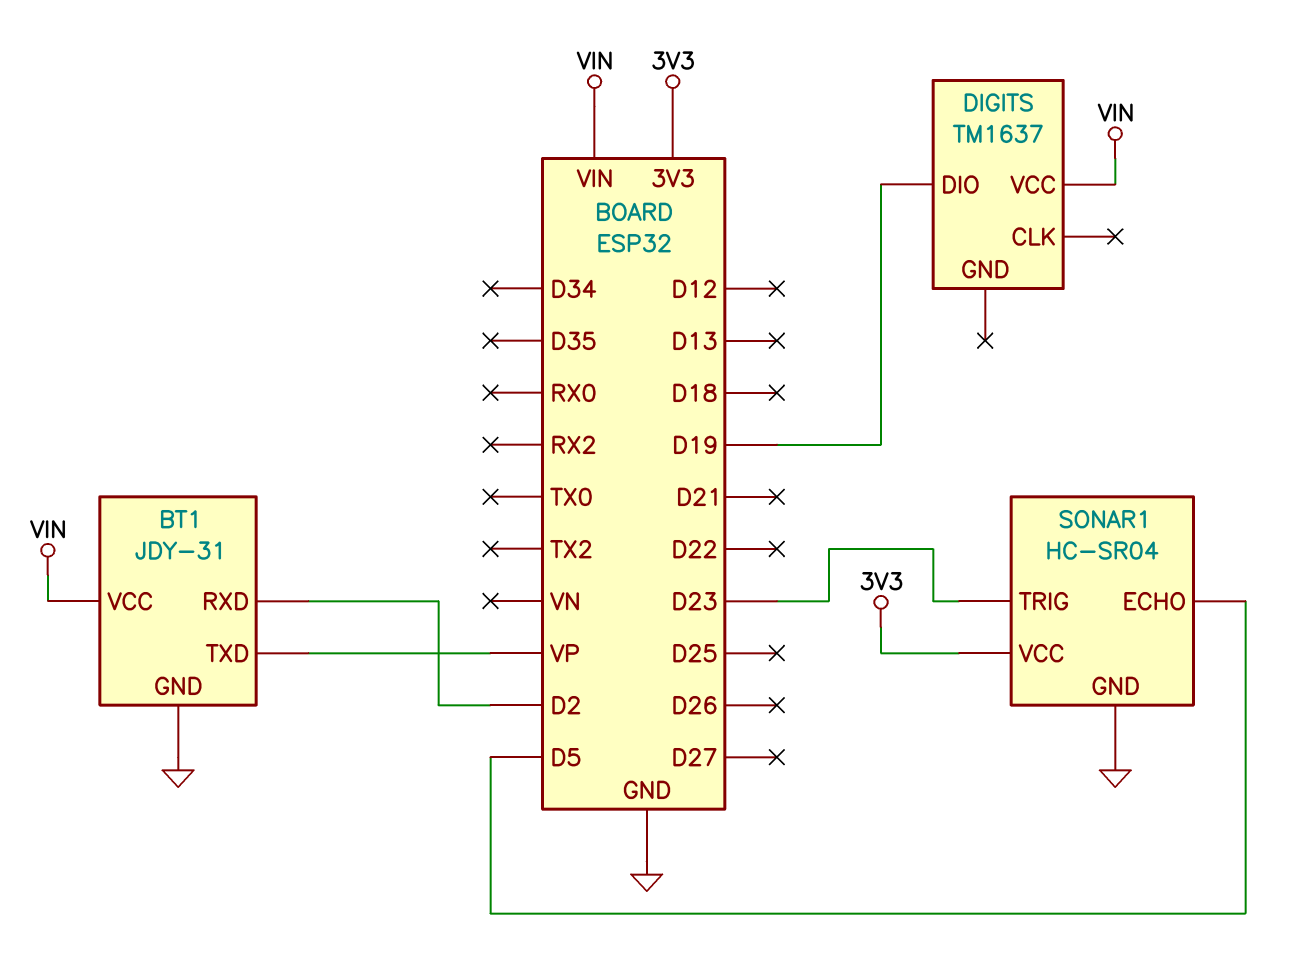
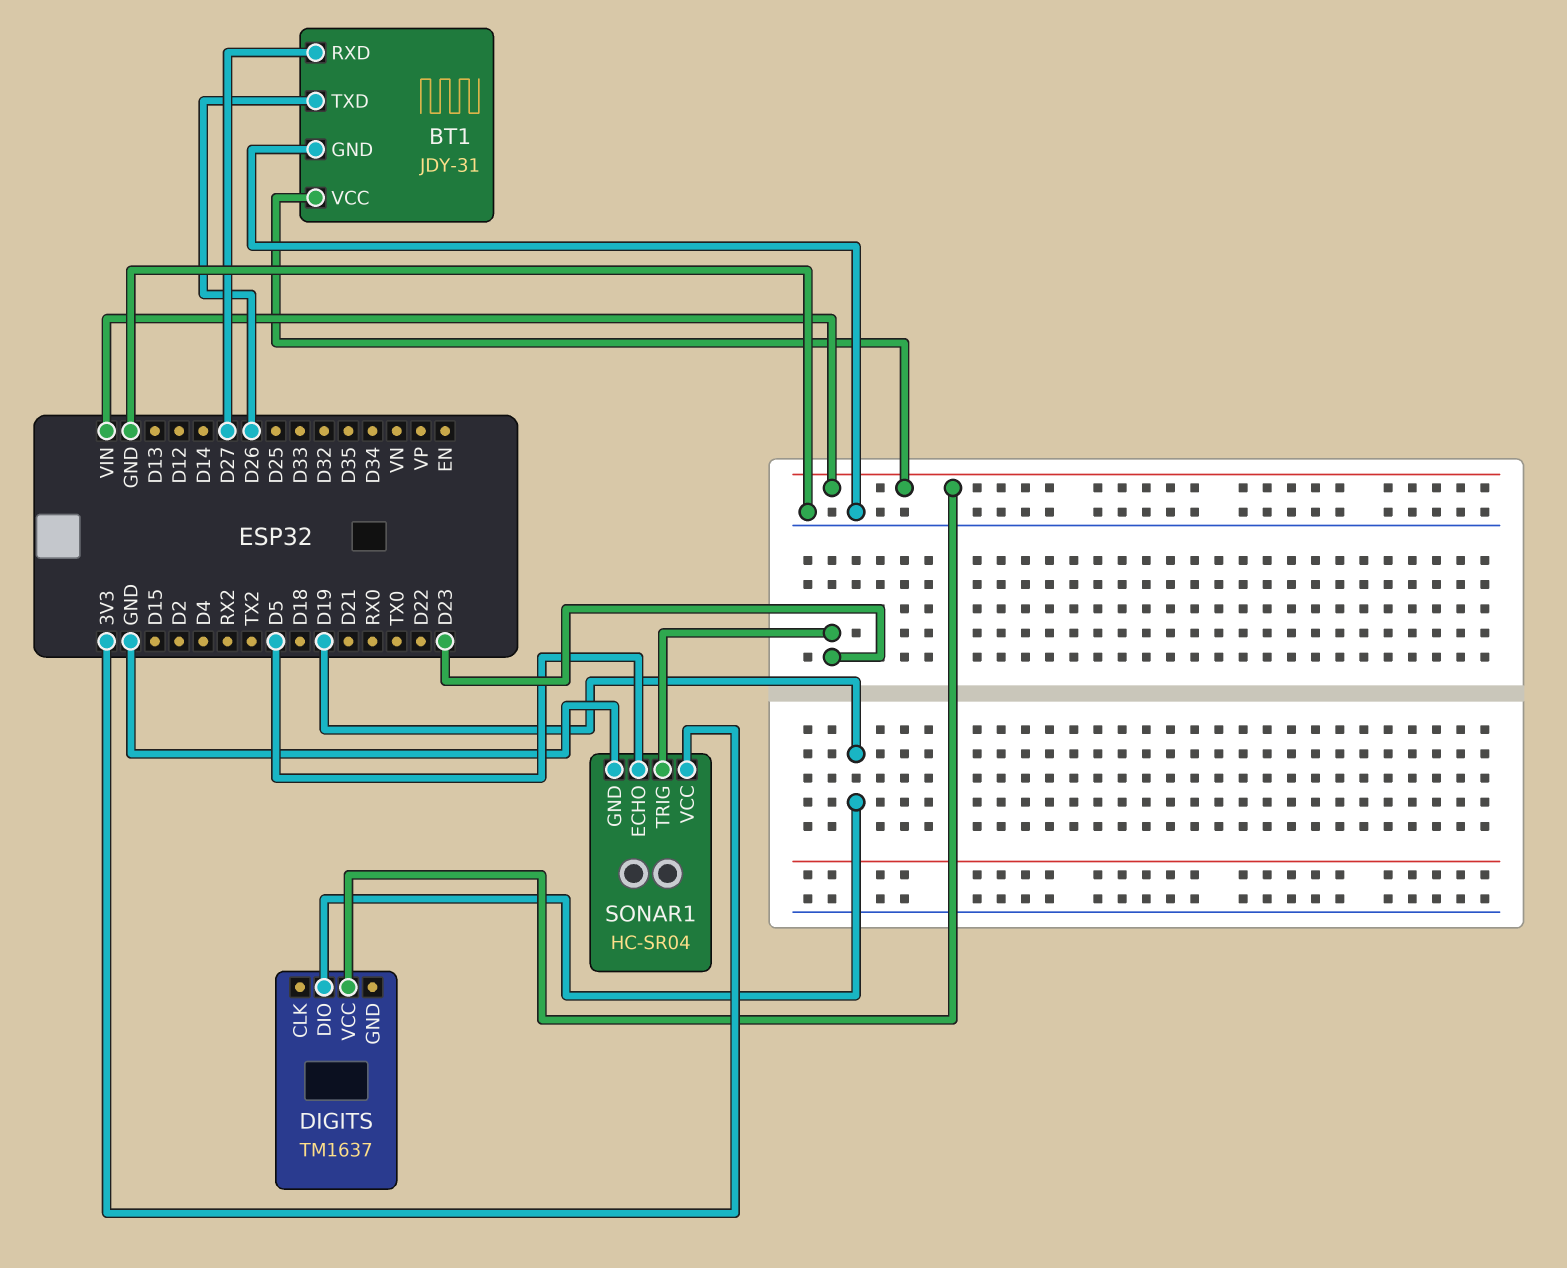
BT1 pin RXD: D2 -> D27
BT1 pin TXD: VP -> D26

